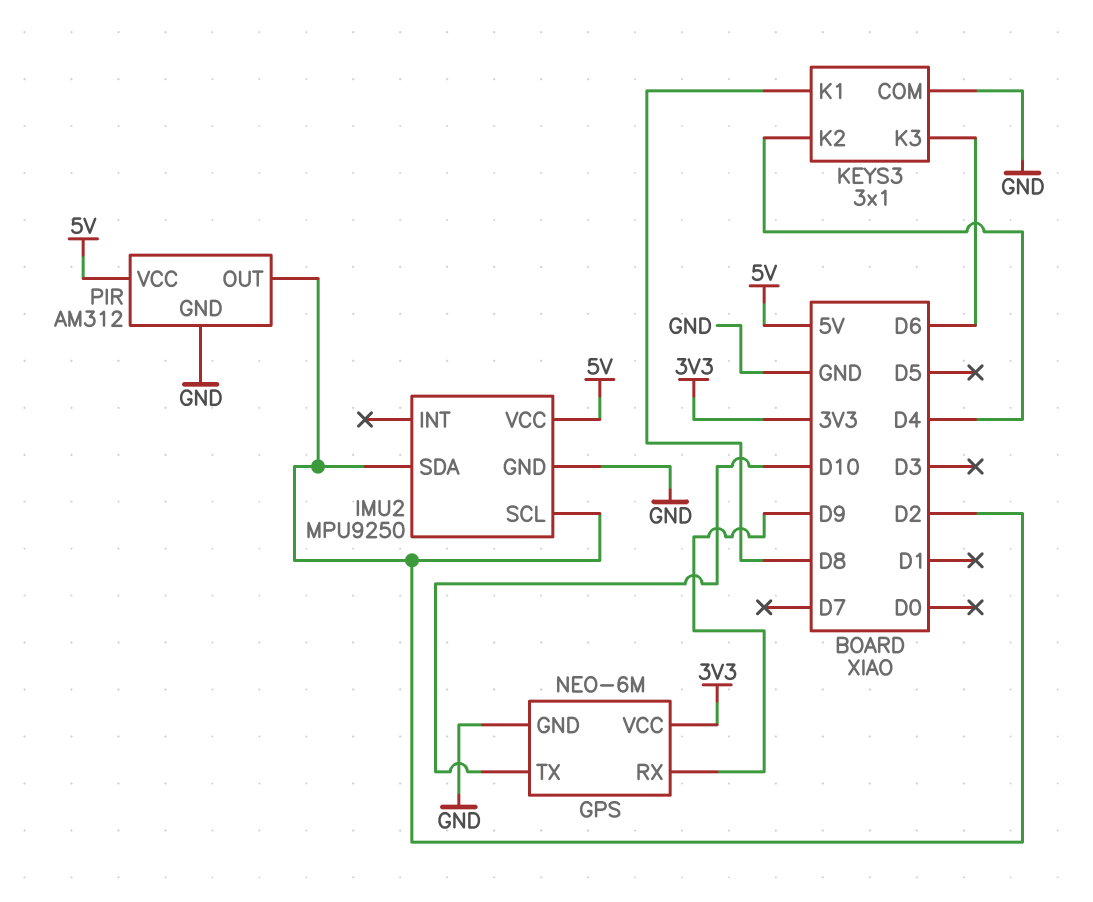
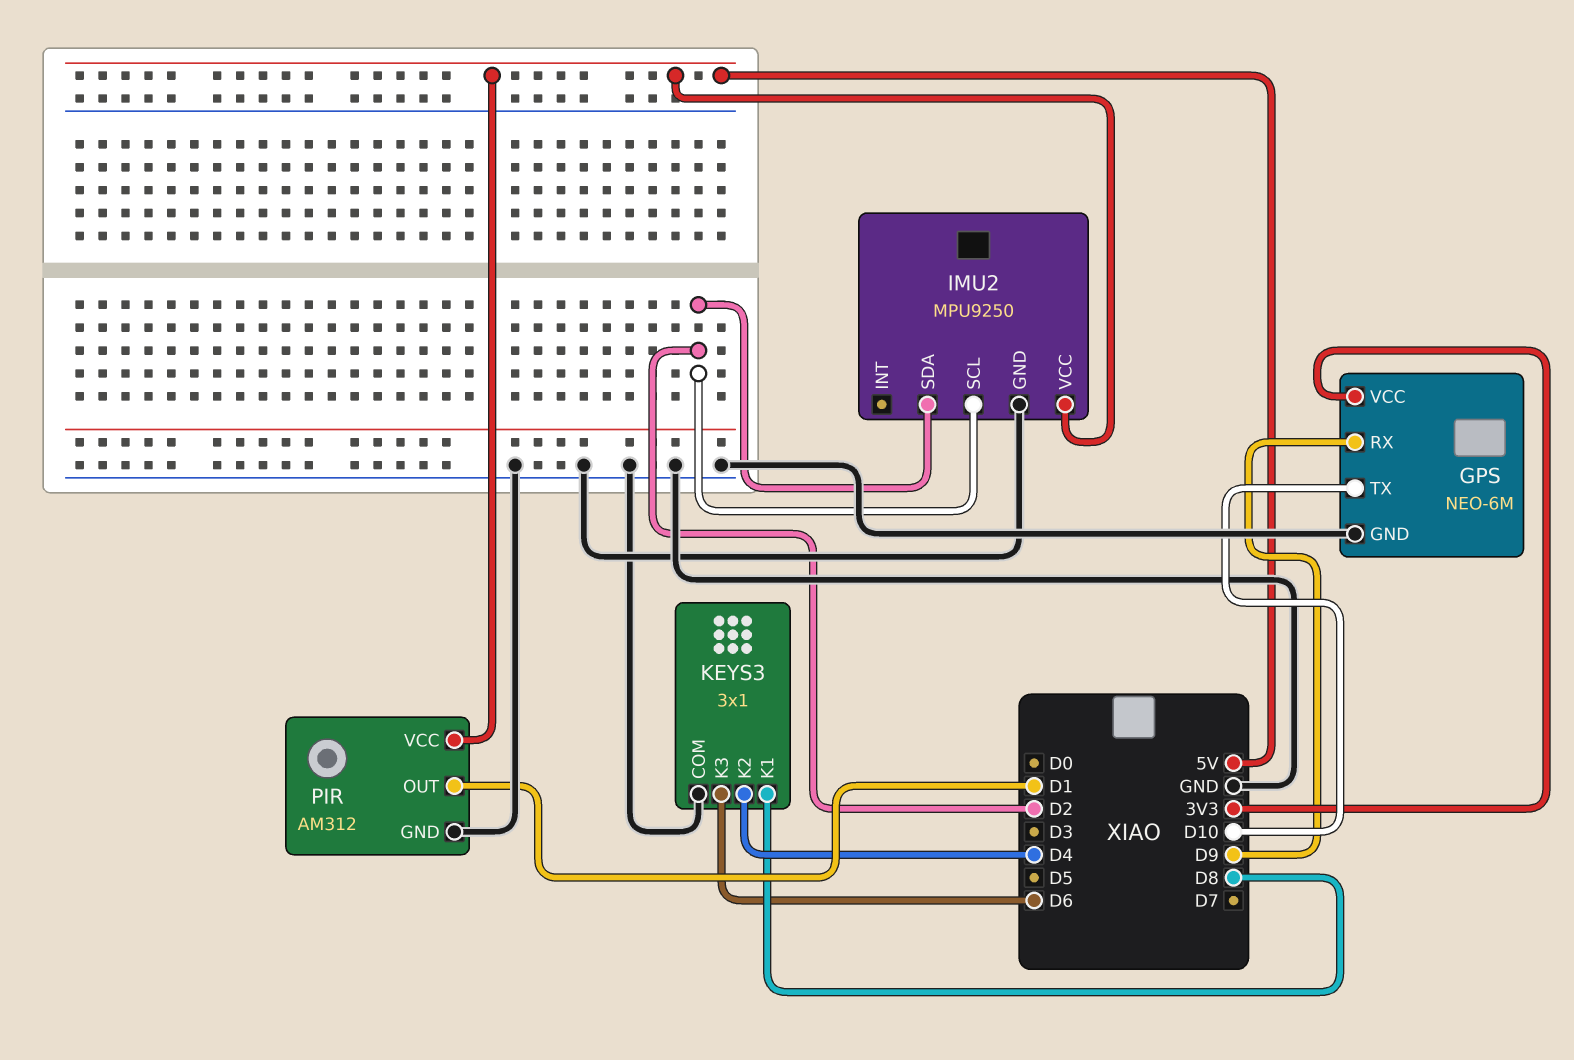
PIR pin OUT: D2 -> D1

